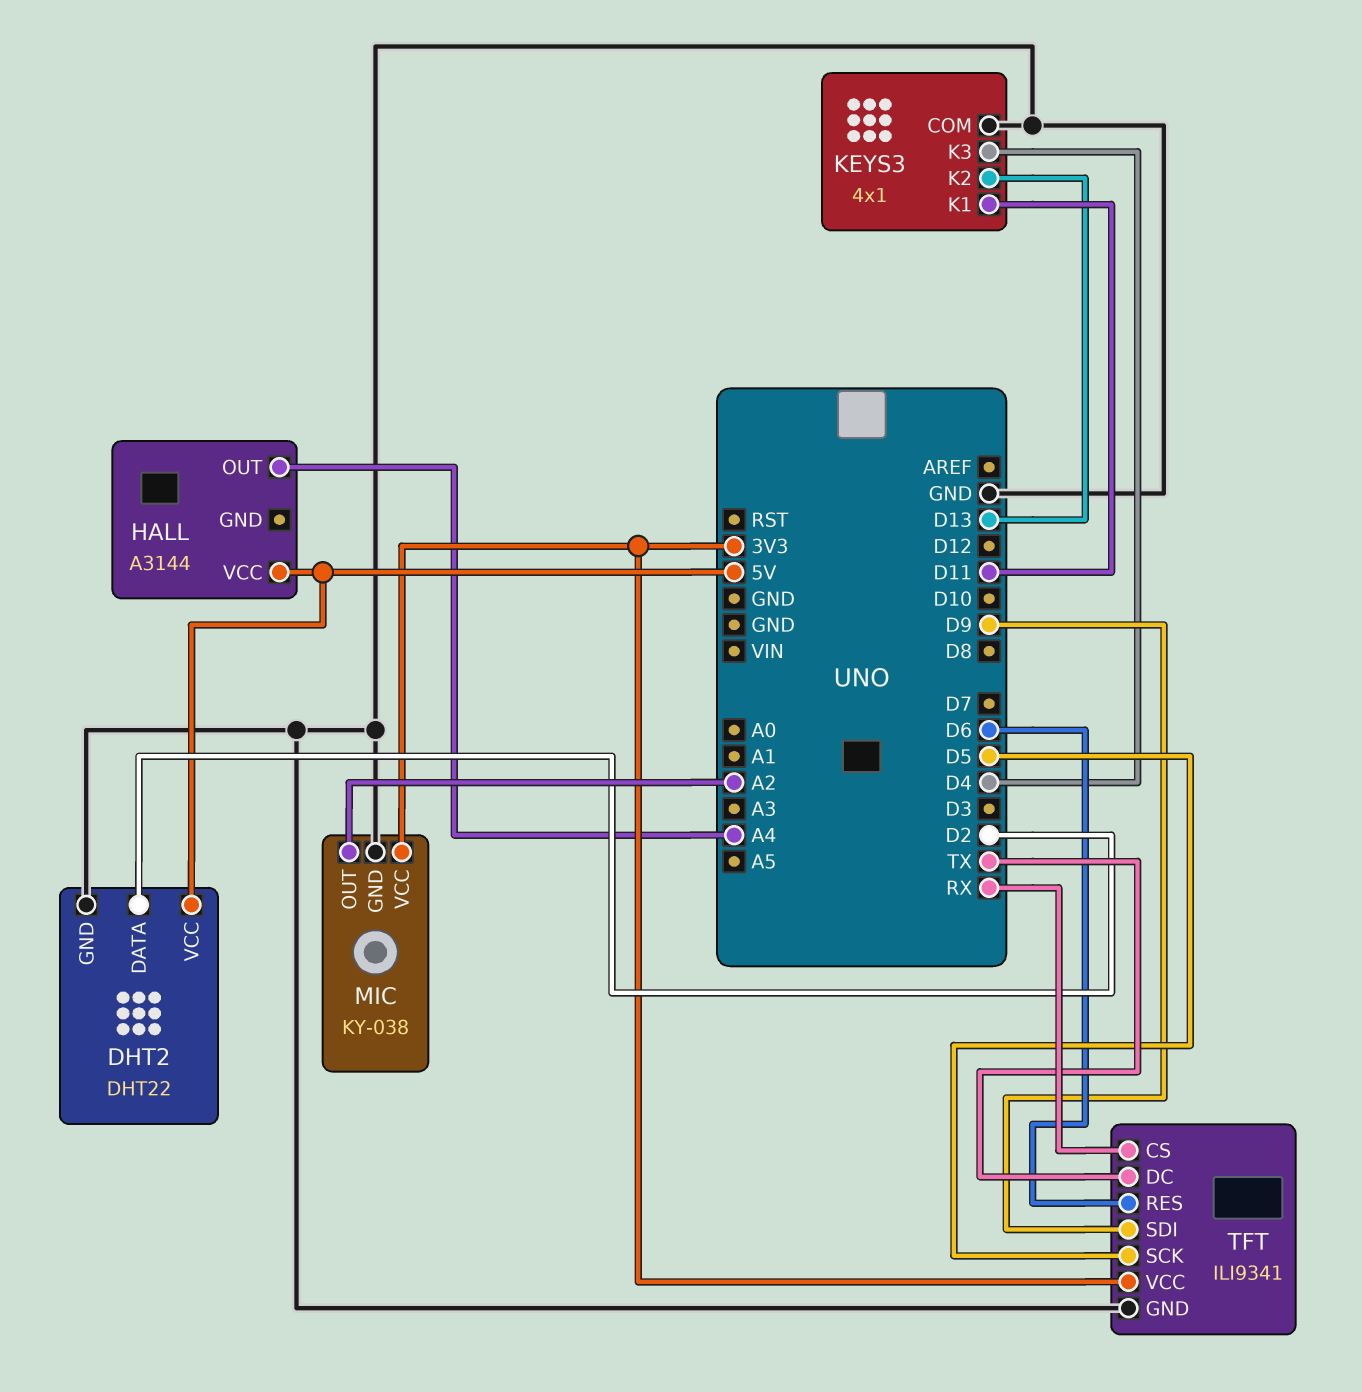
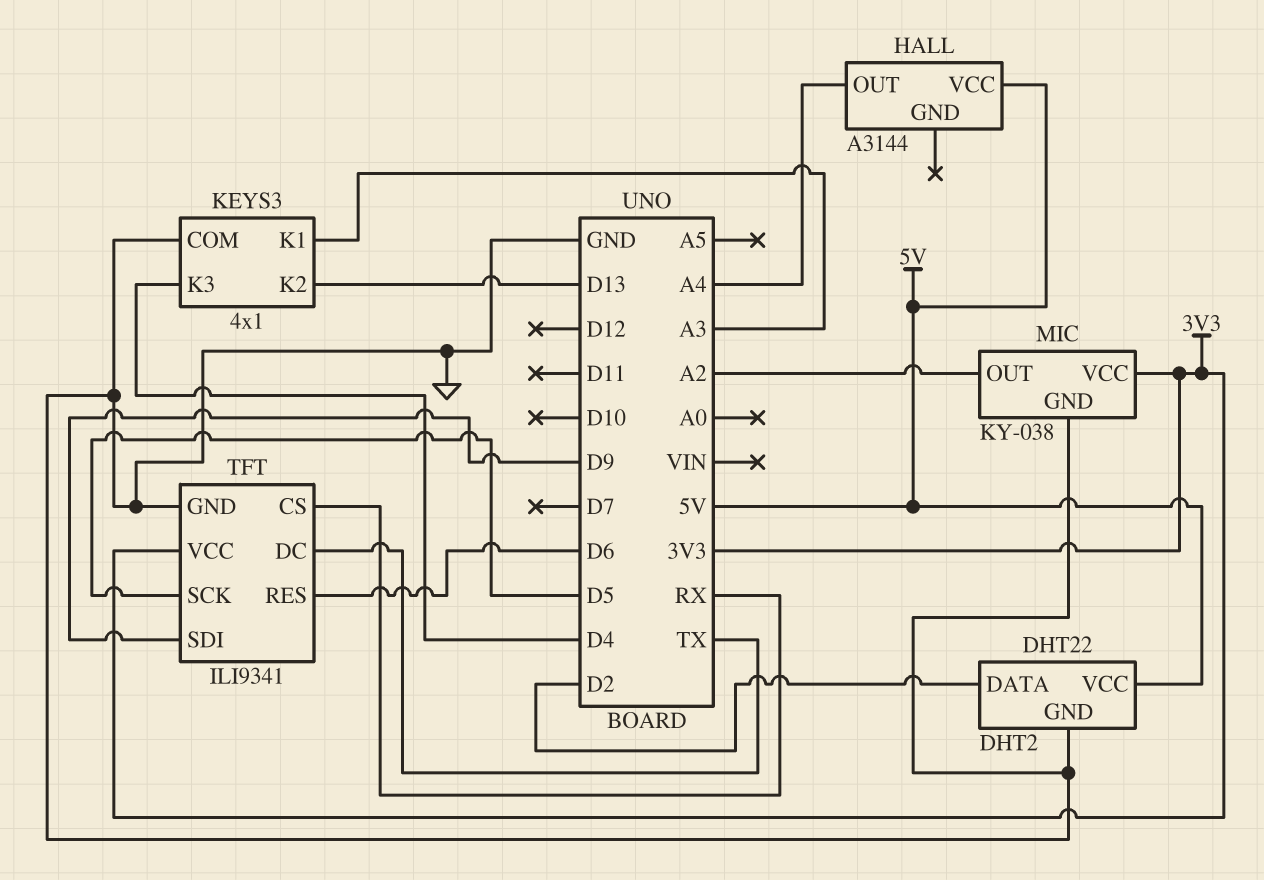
KEYS3 pin K1: D11 -> A3

